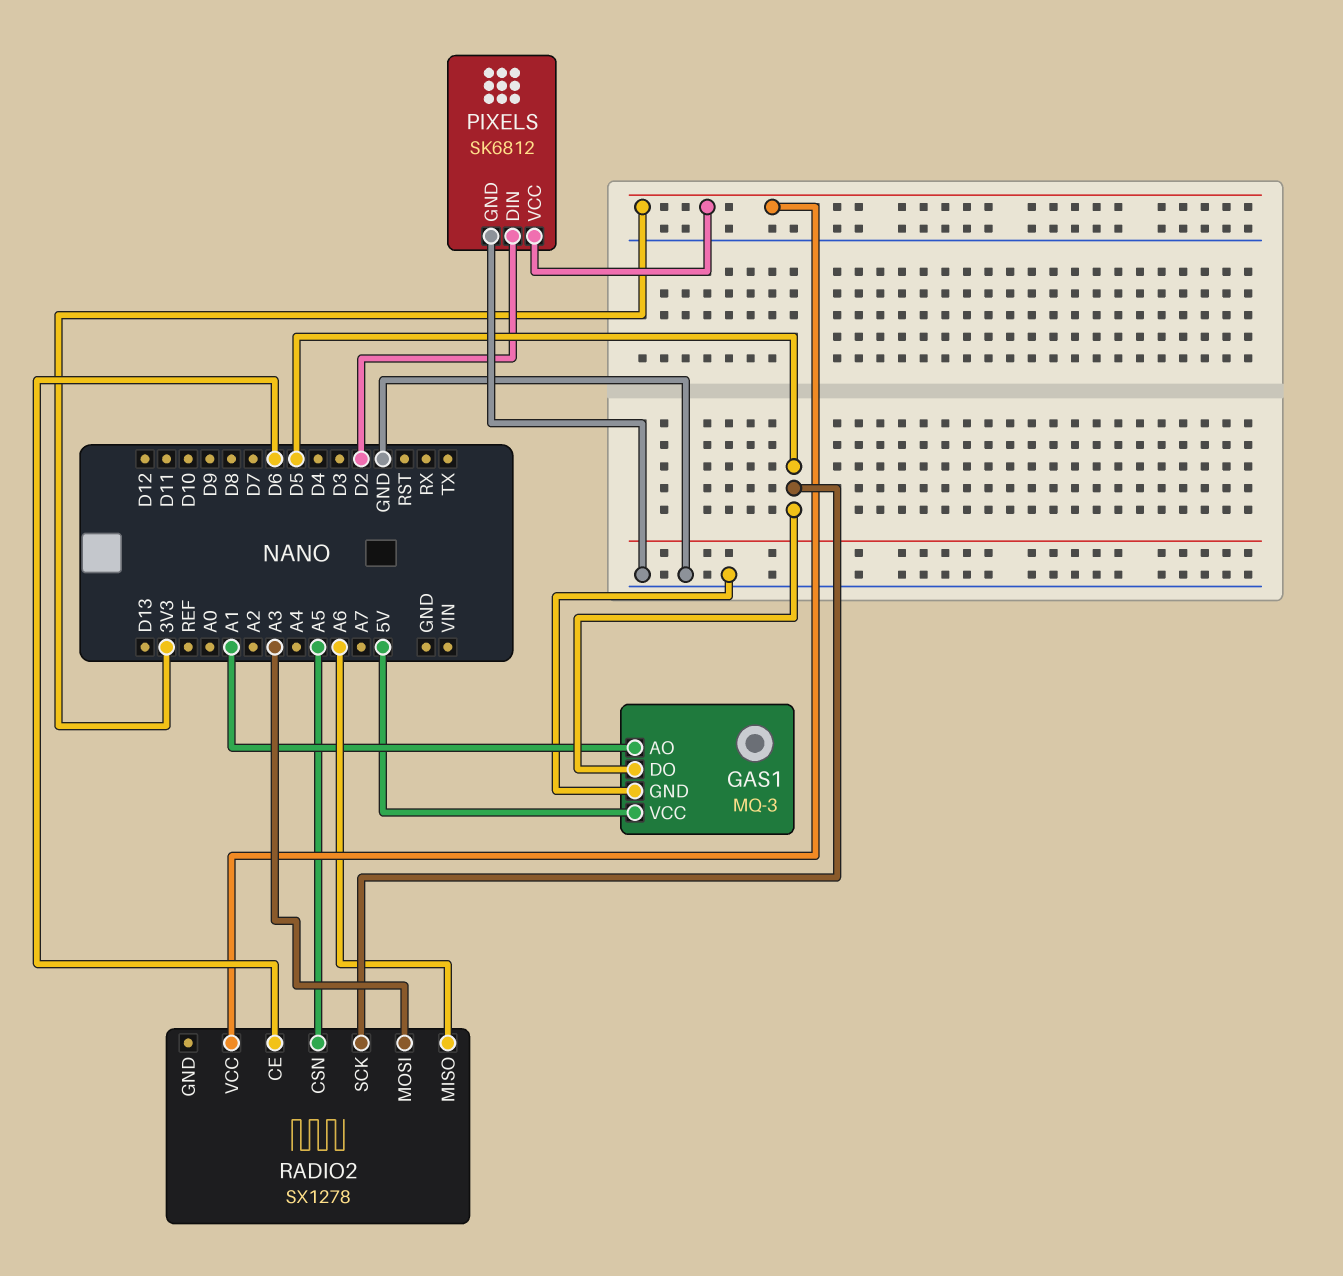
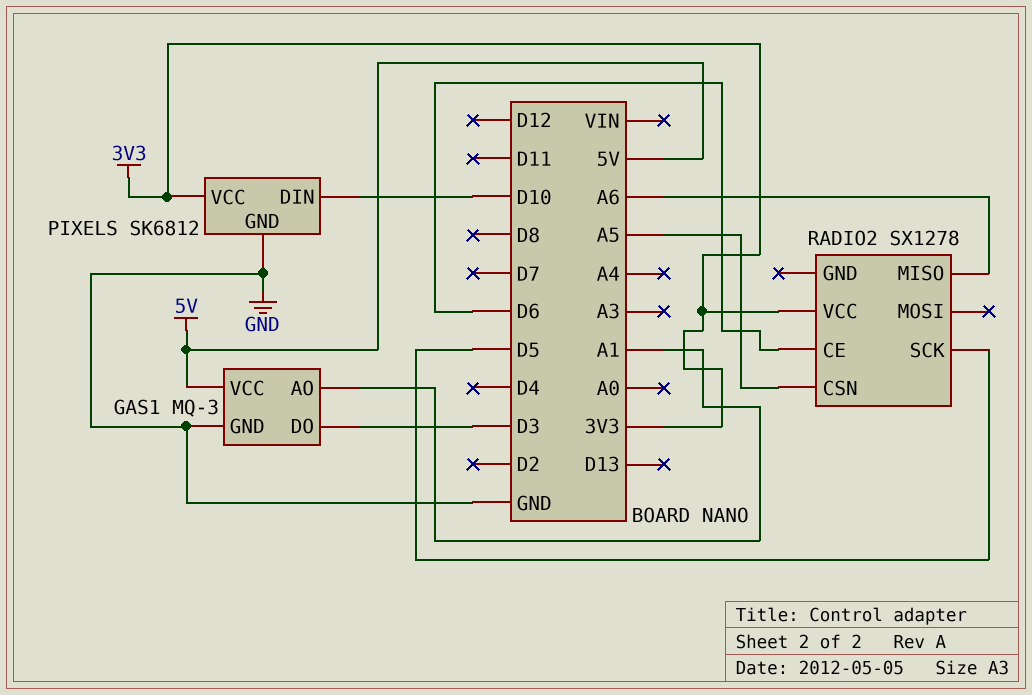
GAS1 pin DO: D5 -> D3
PIXELS pin DIN: D2 -> D10
RADIO2 pin MOSI: A3 -> none

